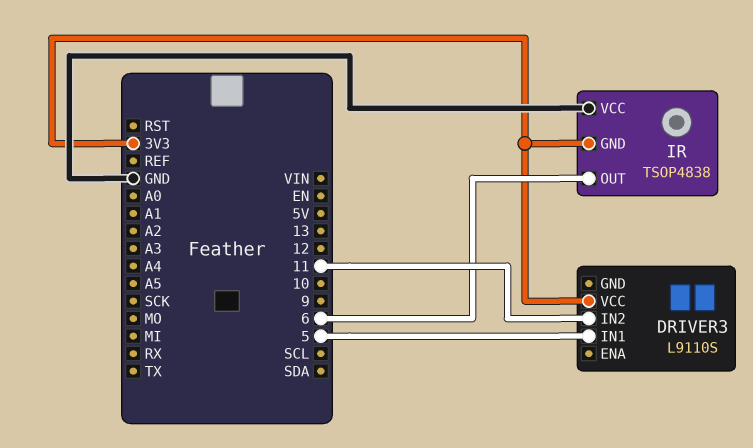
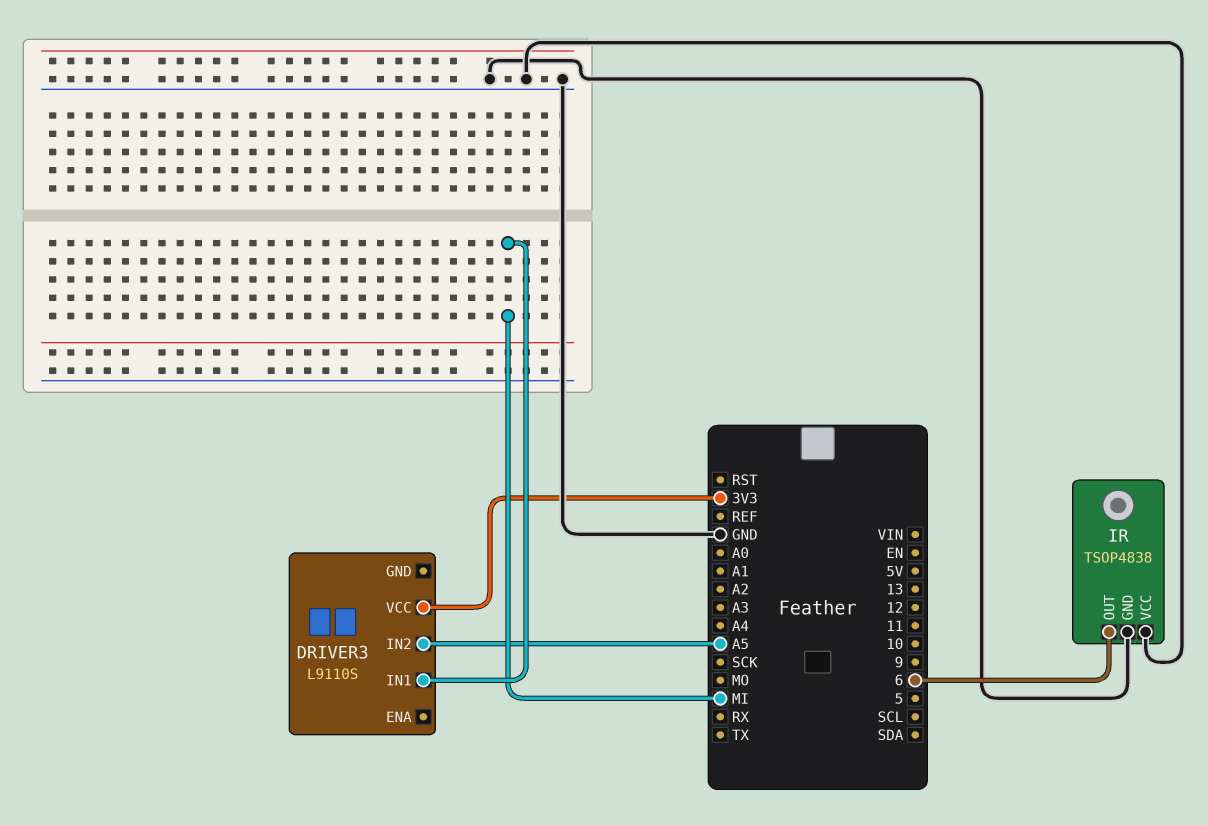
DRIVER3 pin IN1: 5 -> MI
DRIVER3 pin IN2: 11 -> A5
IR pin GND: 3V3 -> GND

